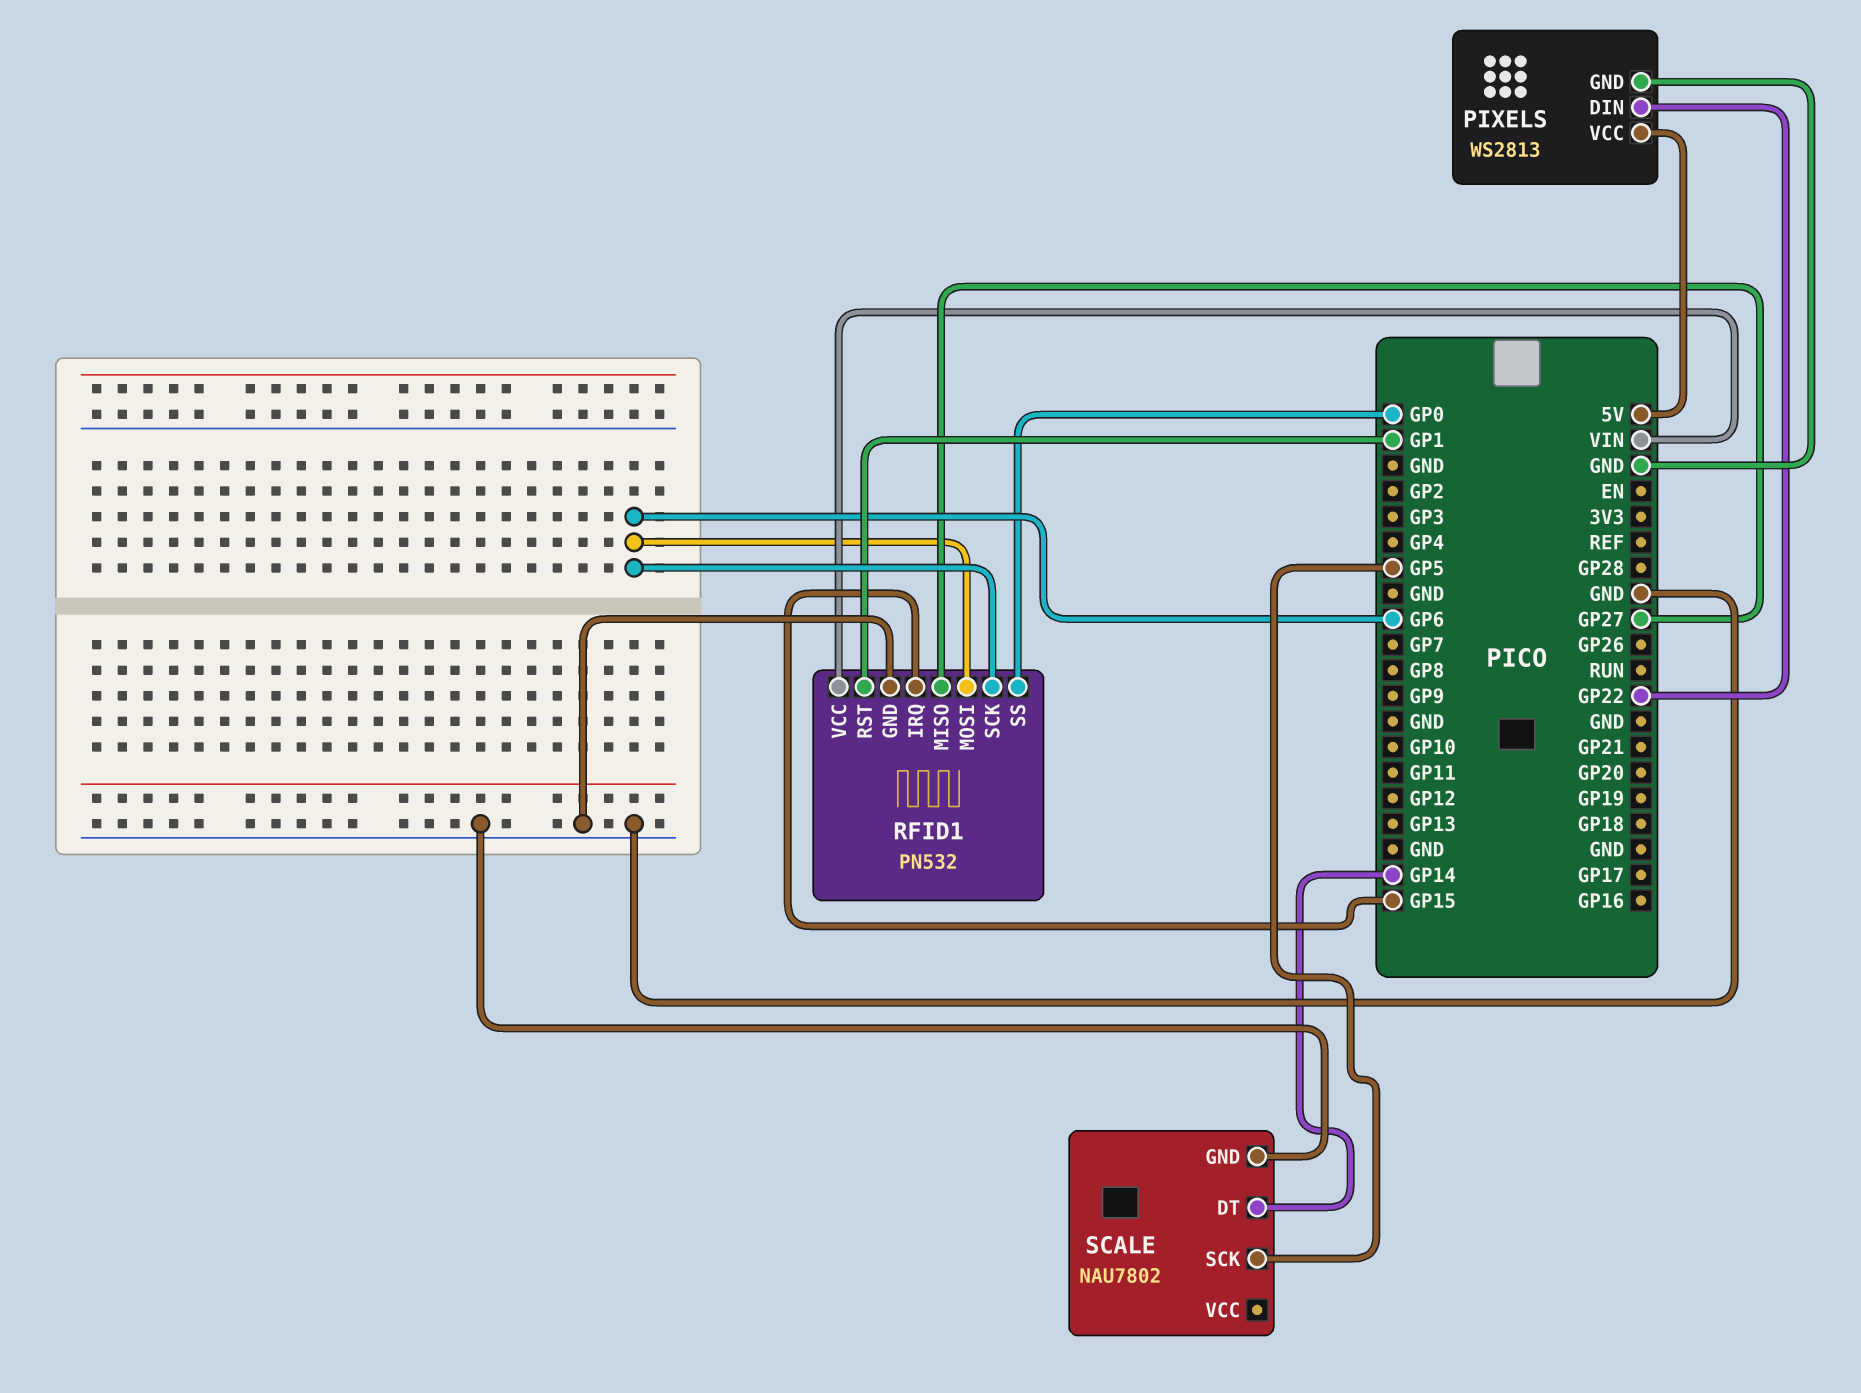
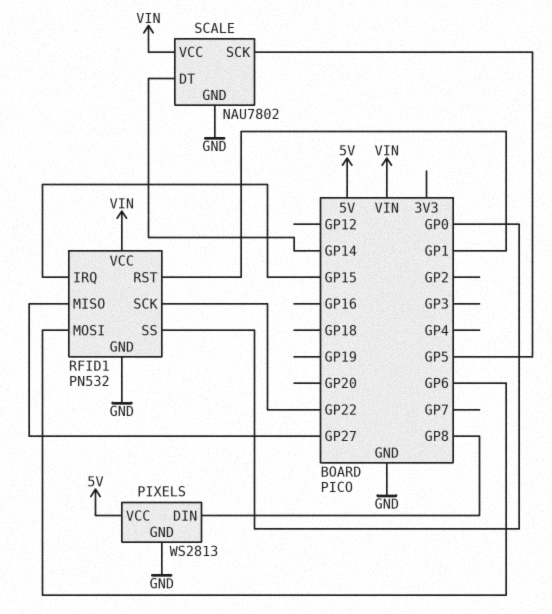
PIXELS pin DIN: GP22 -> GP8
RFID1 pin SCK: GP6 -> GP22
SCALE pin VCC: none -> VIN

